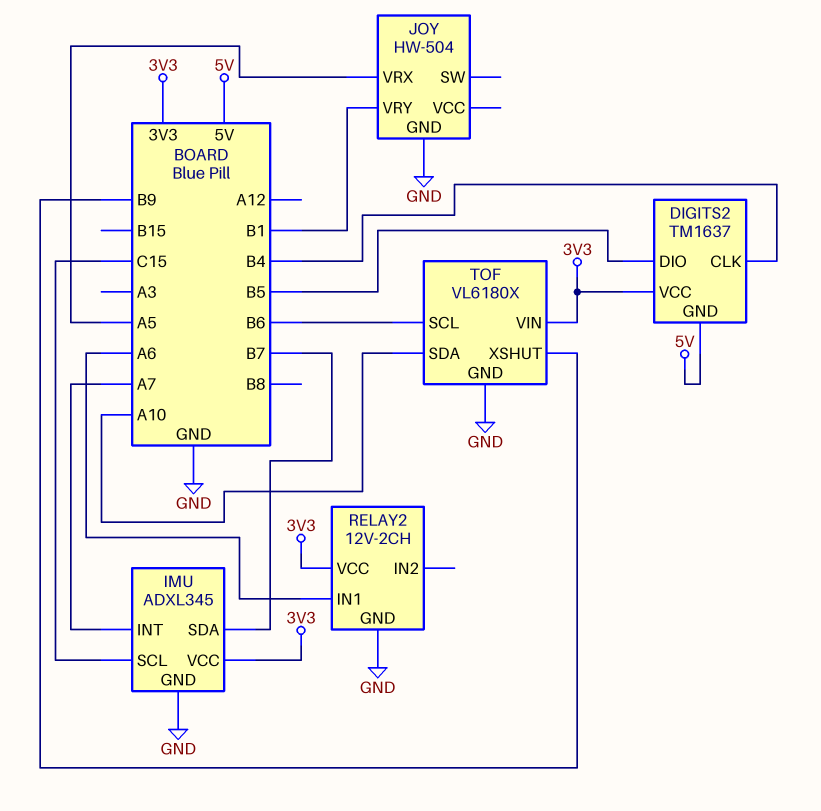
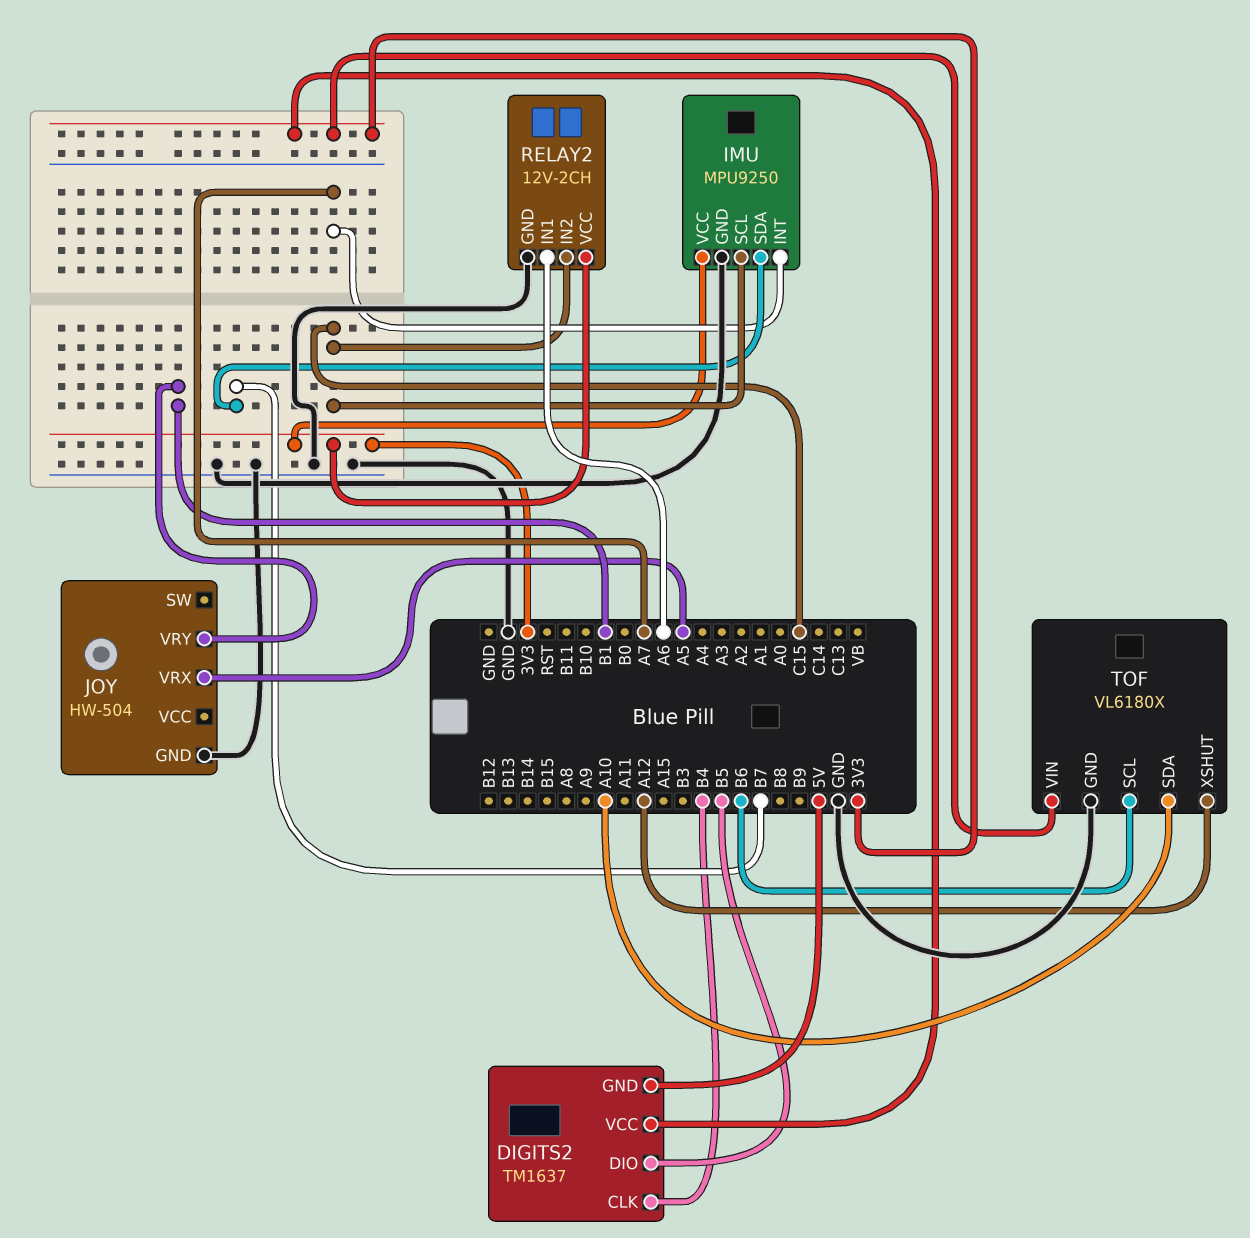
IMU: ADXL345 -> MPU9250
RELAY2 pin IN2: none -> C15
TOF pin XSHUT: B9 -> A12

